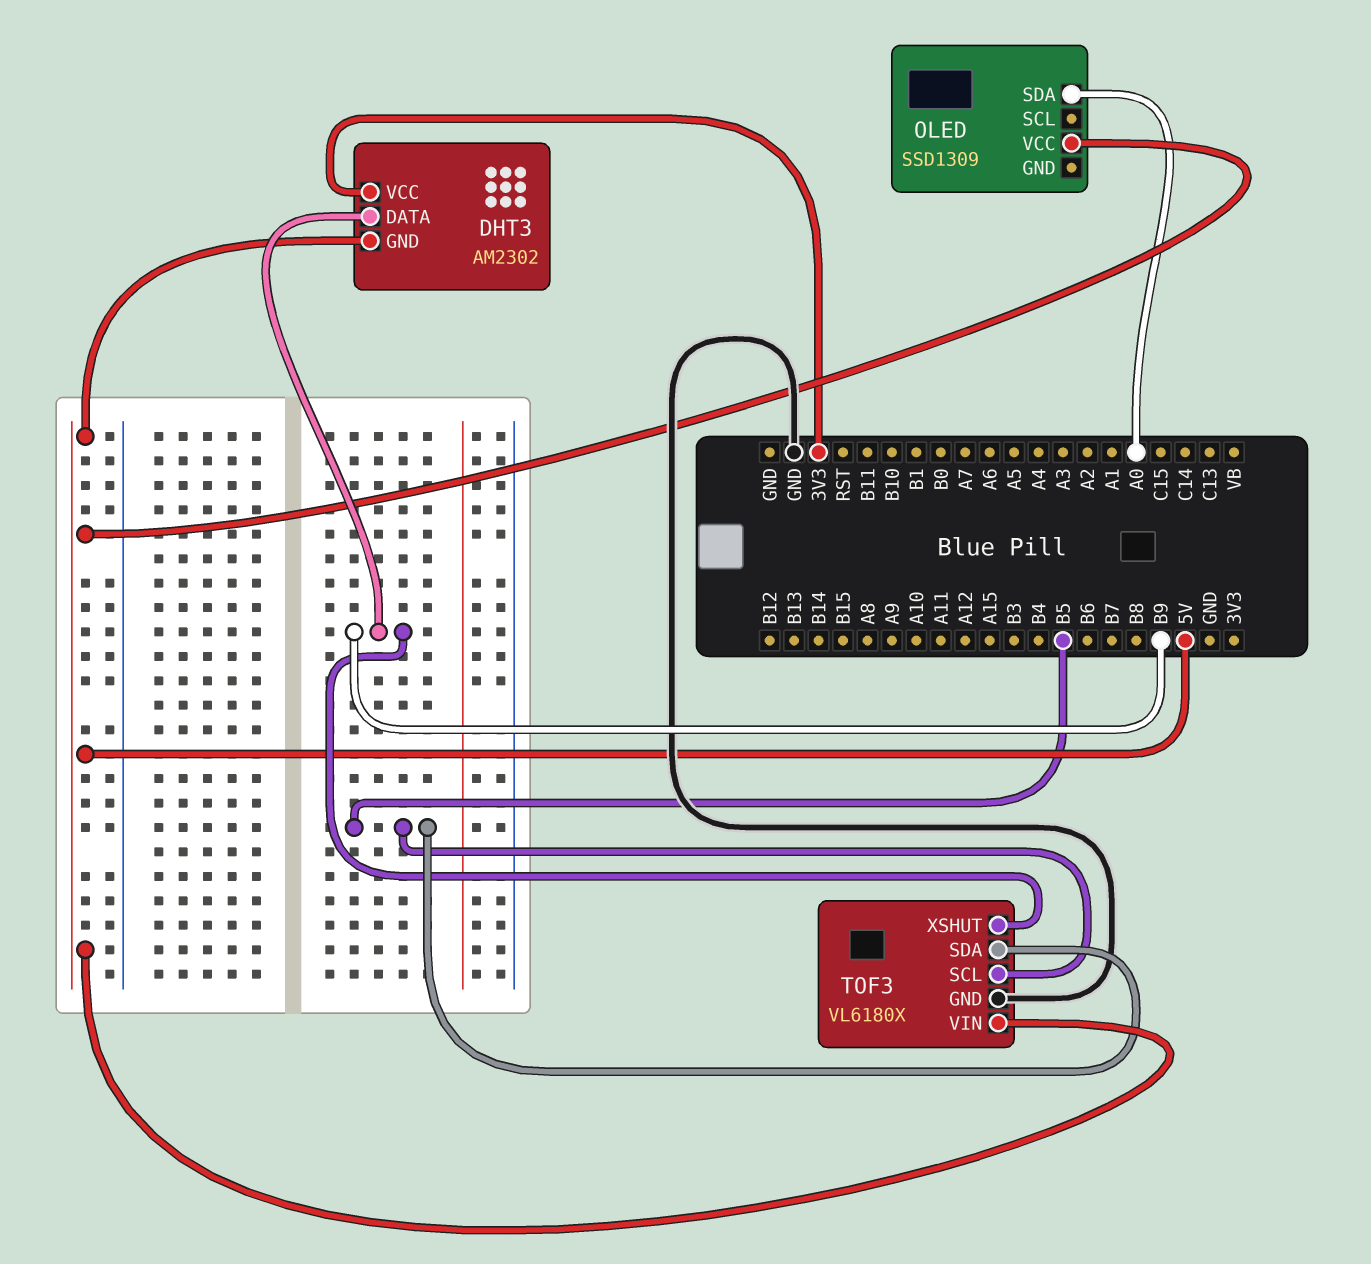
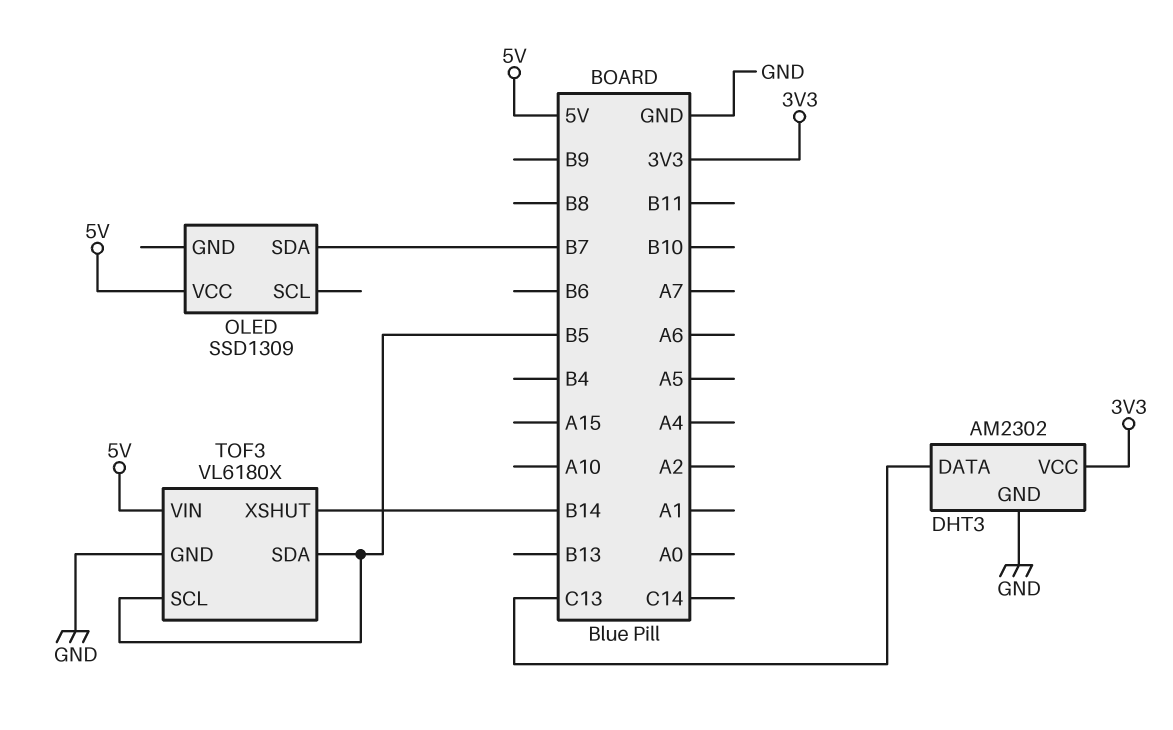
DHT3 pin DATA: B9 -> C13
DHT3 pin GND: 5V -> GND
OLED pin SDA: A0 -> B7
TOF3 pin XSHUT: B9 -> B14

